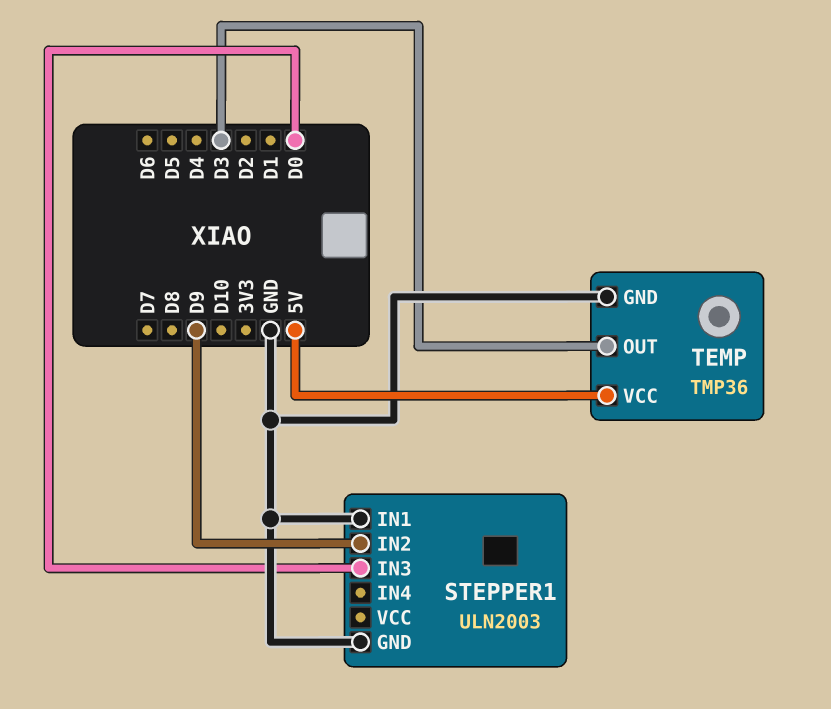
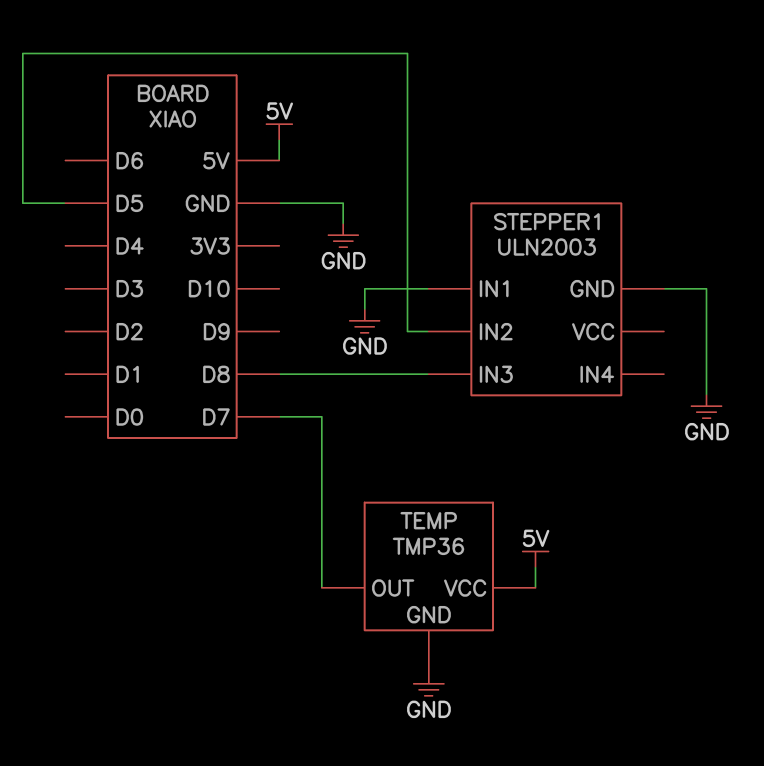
STEPPER1 pin IN2: D9 -> D5
STEPPER1 pin IN3: D0 -> D8
TEMP pin OUT: D3 -> D7

